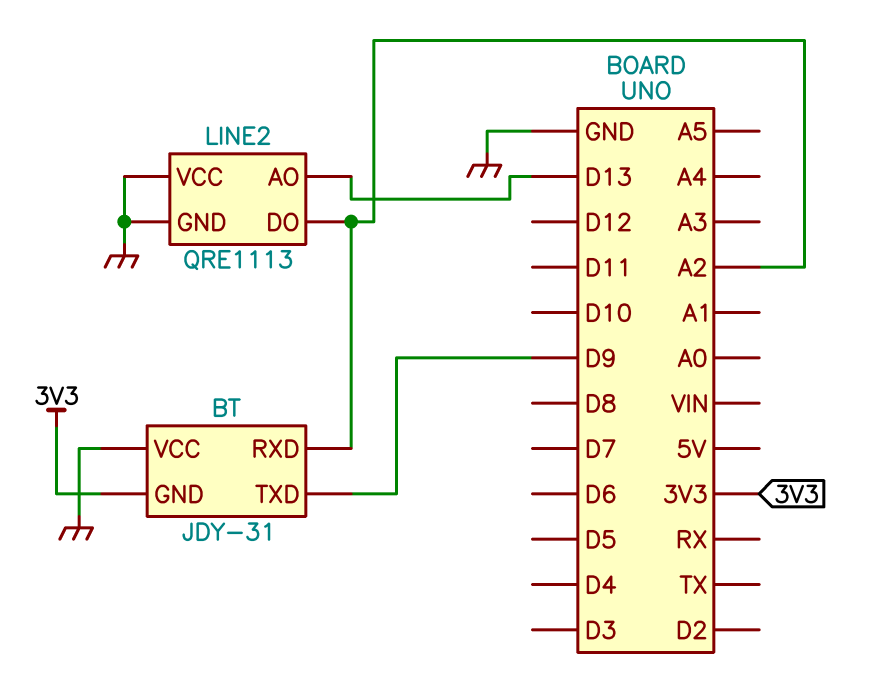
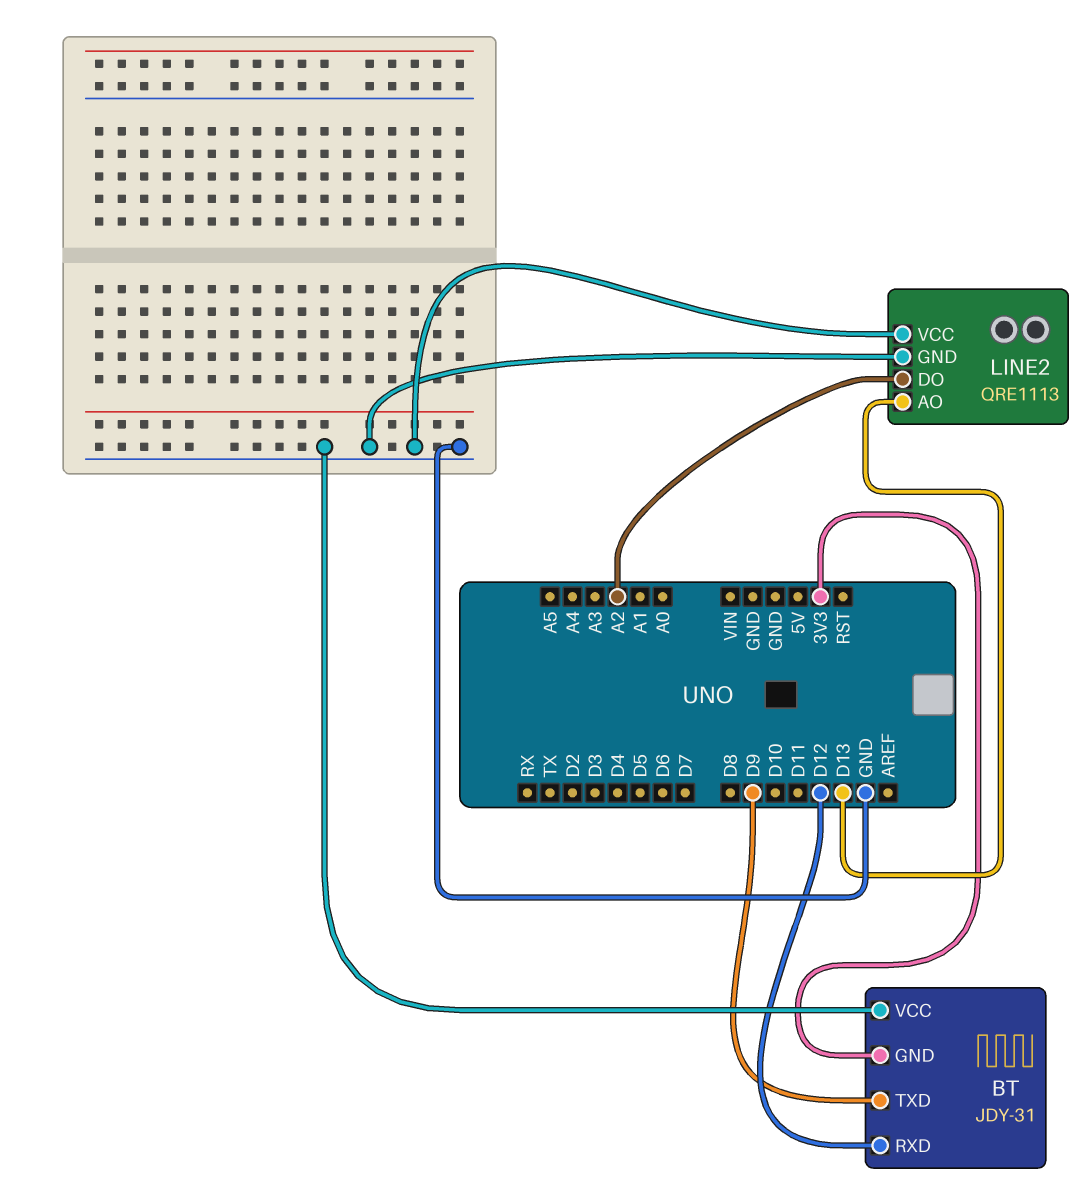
BT pin RXD: A2 -> D12

